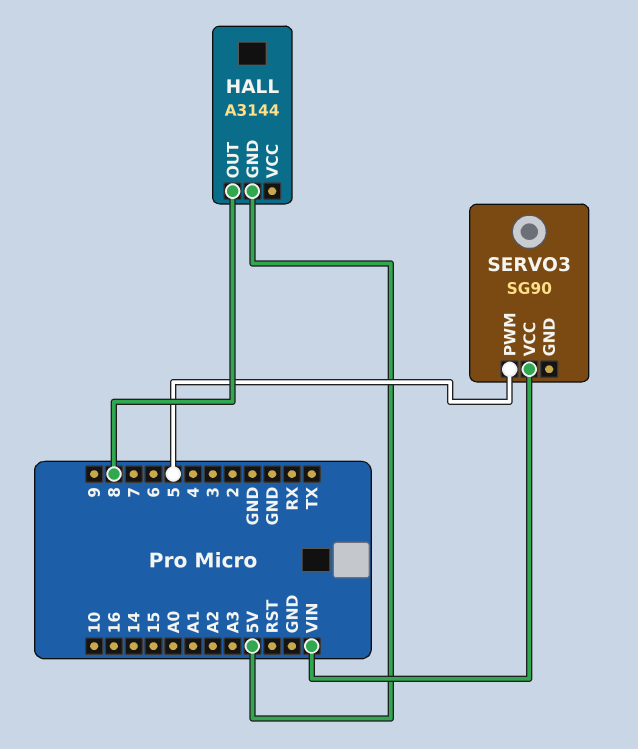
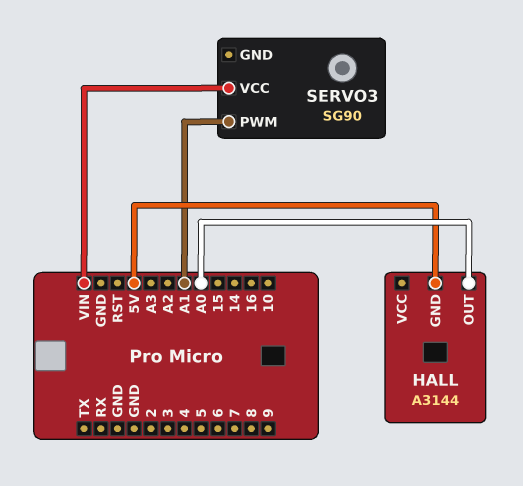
HALL pin OUT: 8 -> A0
SERVO3 pin PWM: 5 -> A1

